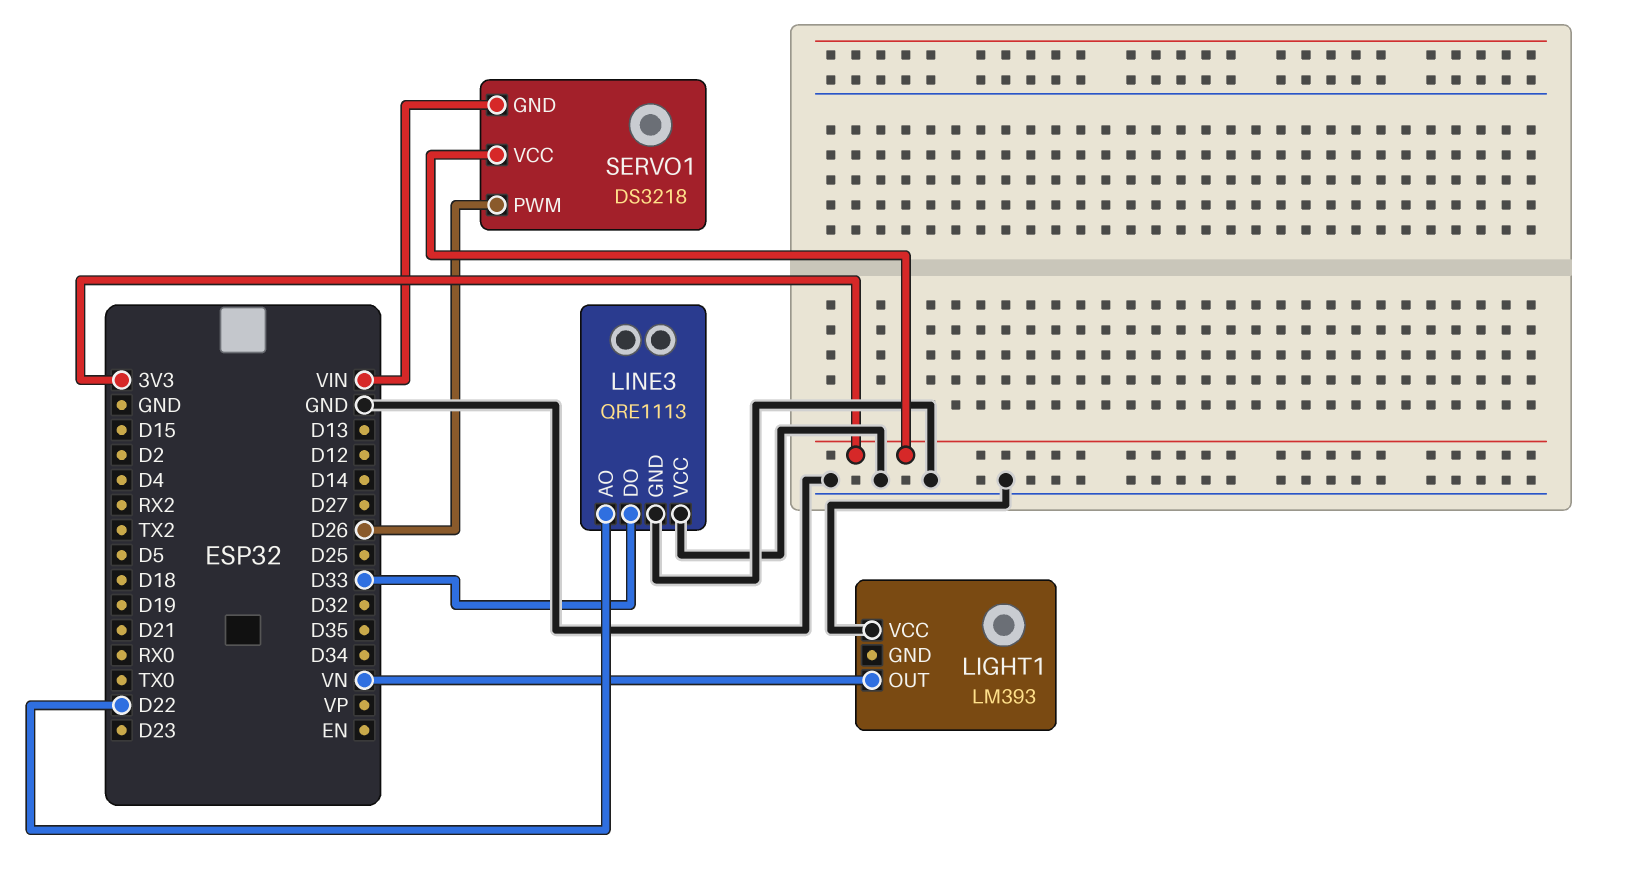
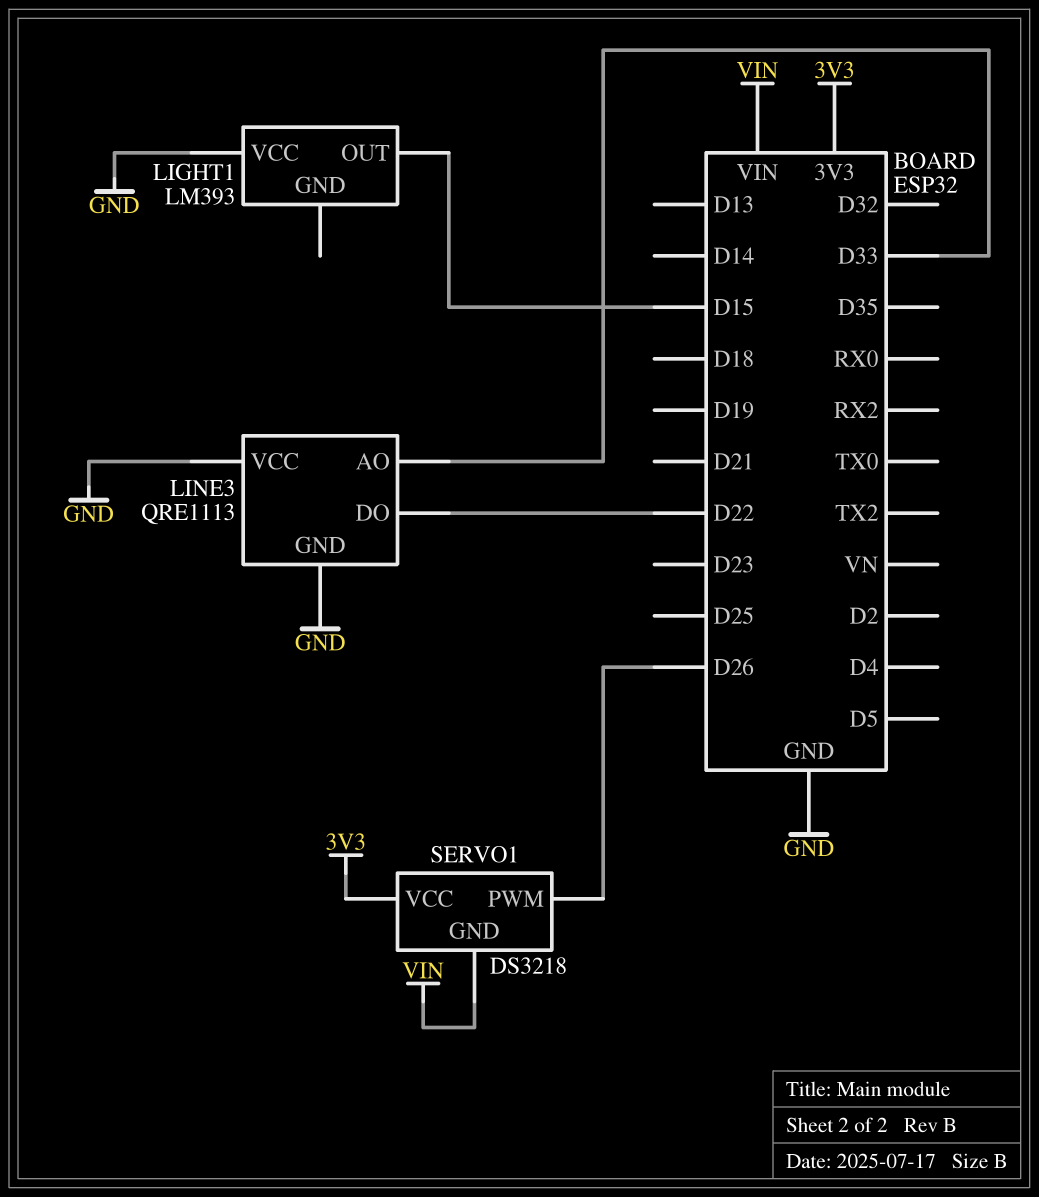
LIGHT1 pin OUT: VN -> D15
LINE3 pin AO: D22 -> D33
LINE3 pin DO: D33 -> D22

